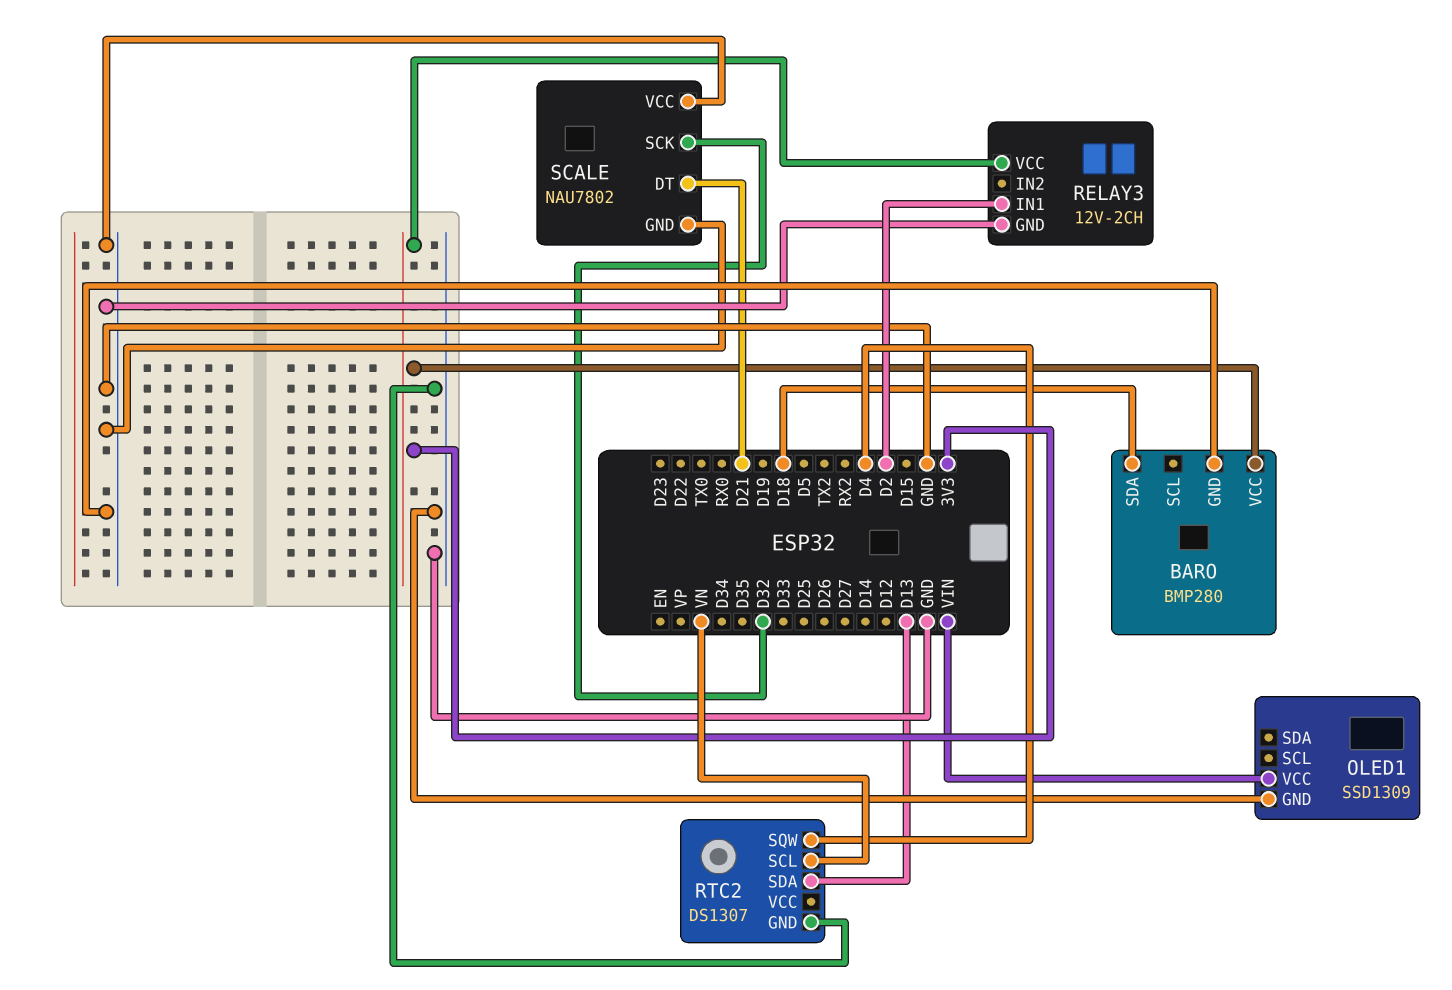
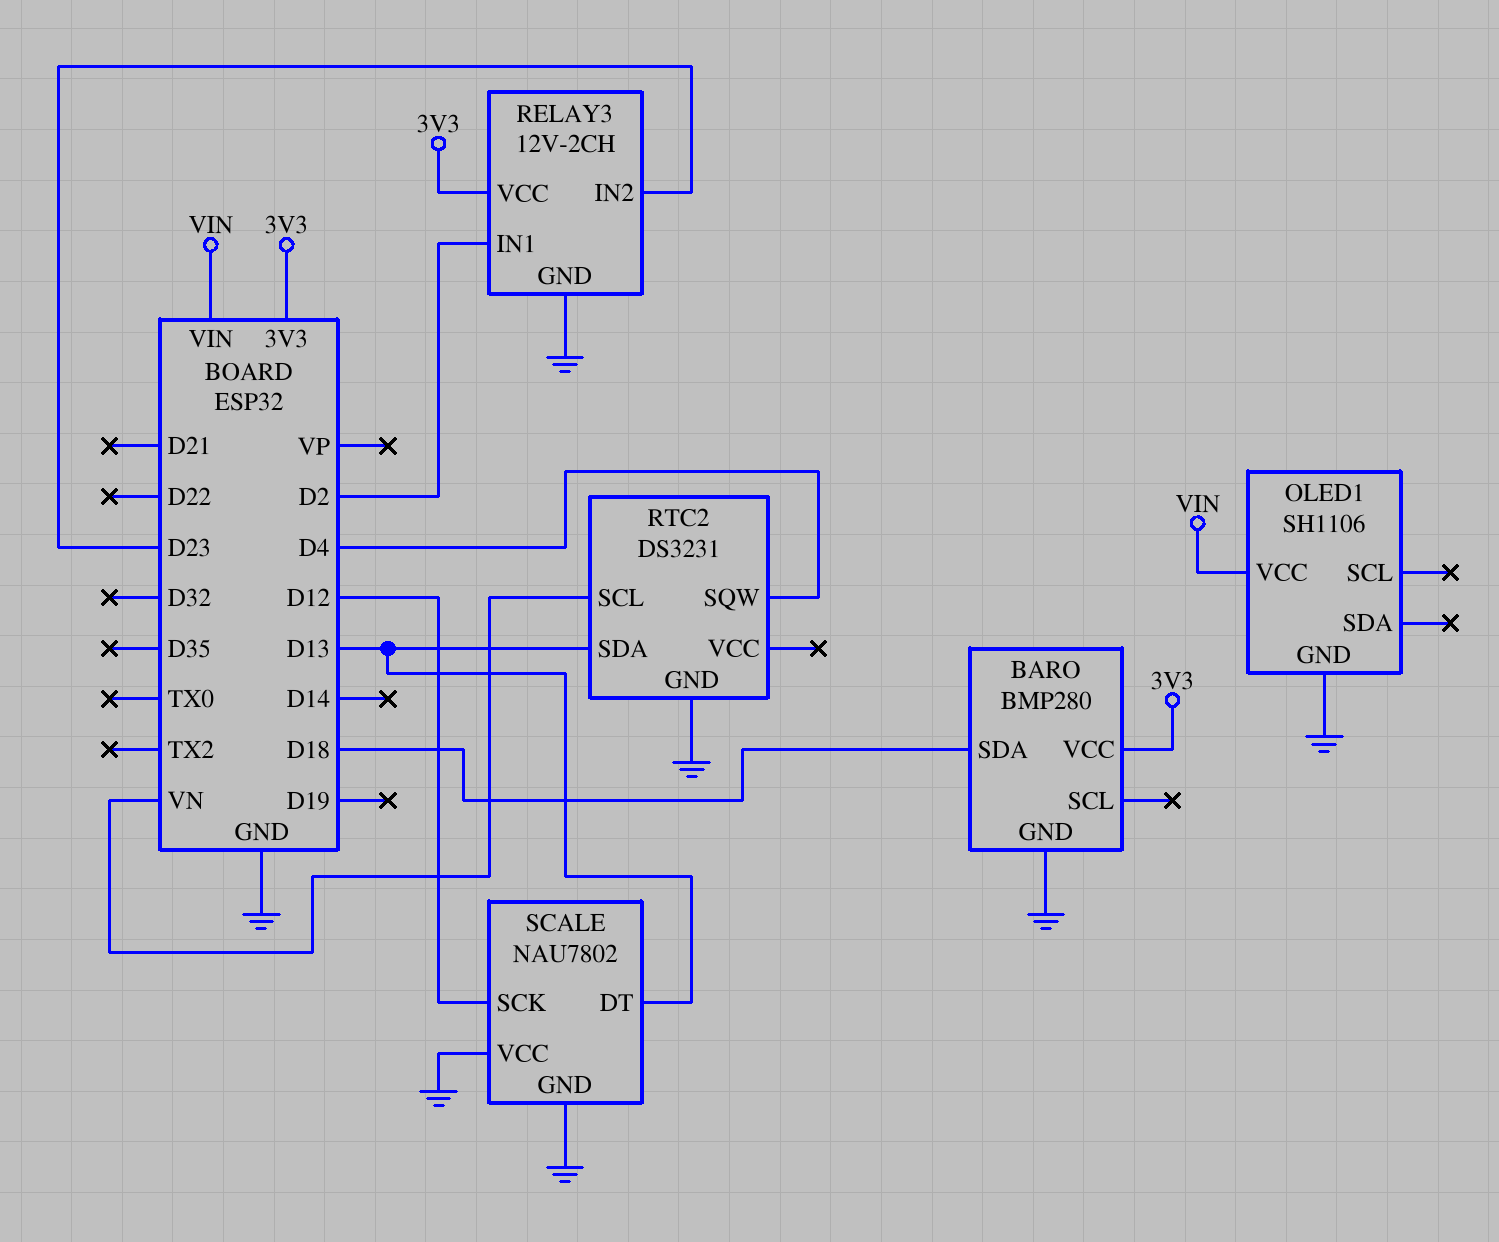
OLED1: SSD1309 -> SH1106
RELAY3 pin IN2: none -> D23
RTC2: DS1307 -> DS3231
SCALE pin DT: D21 -> D13
SCALE pin SCK: D32 -> D12

